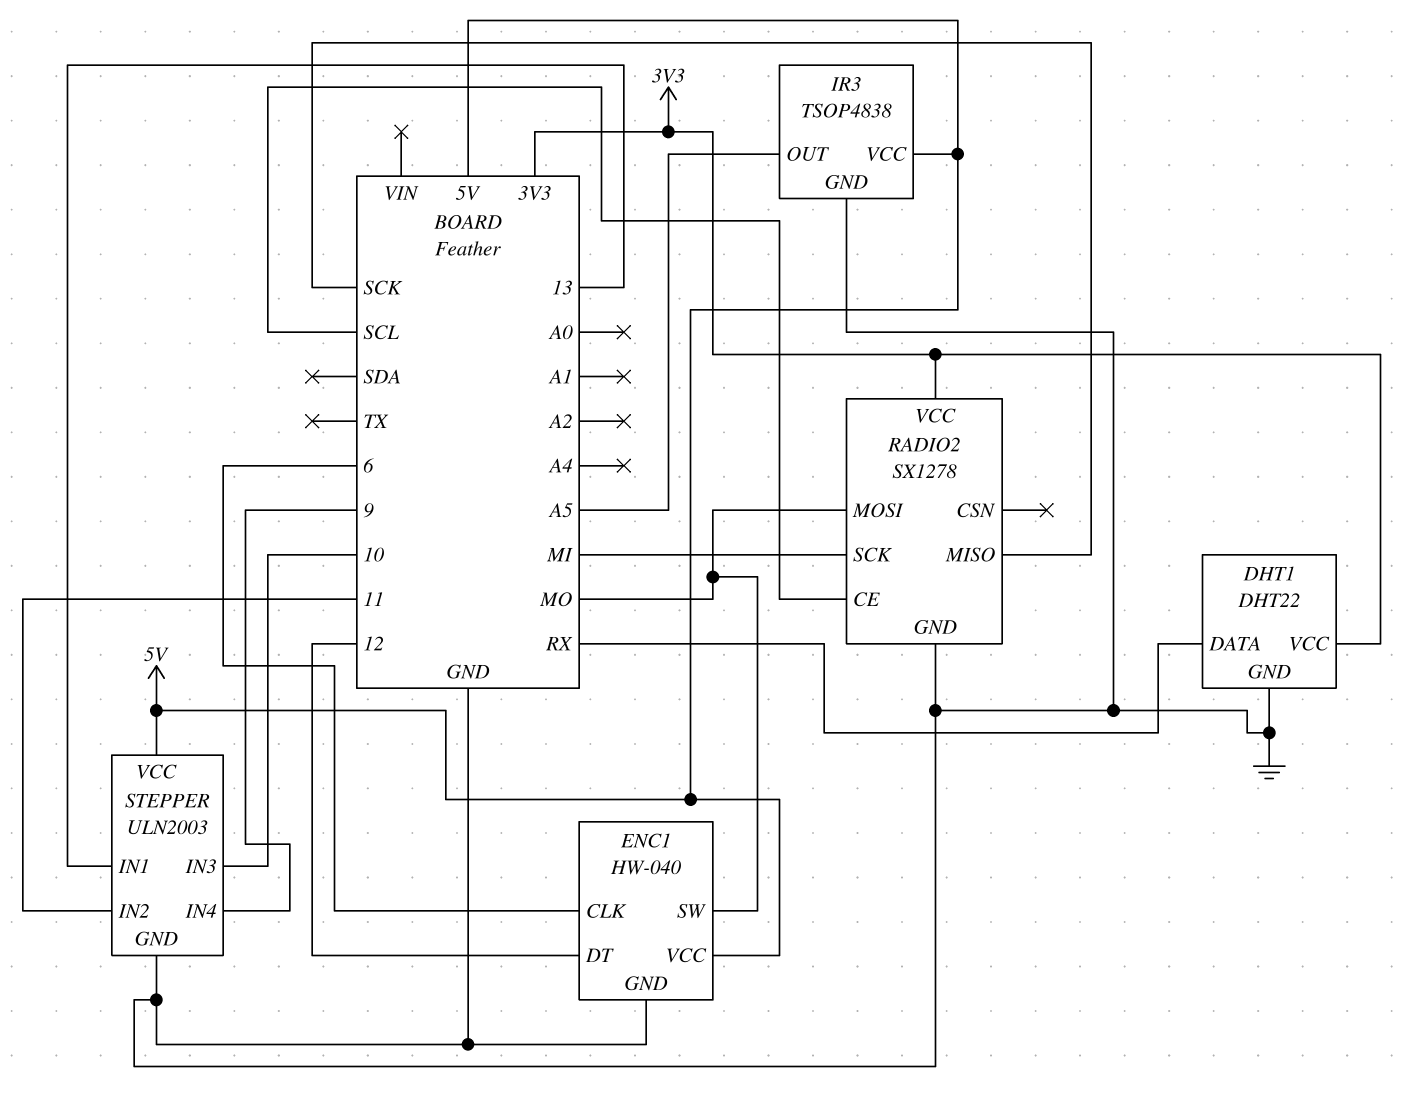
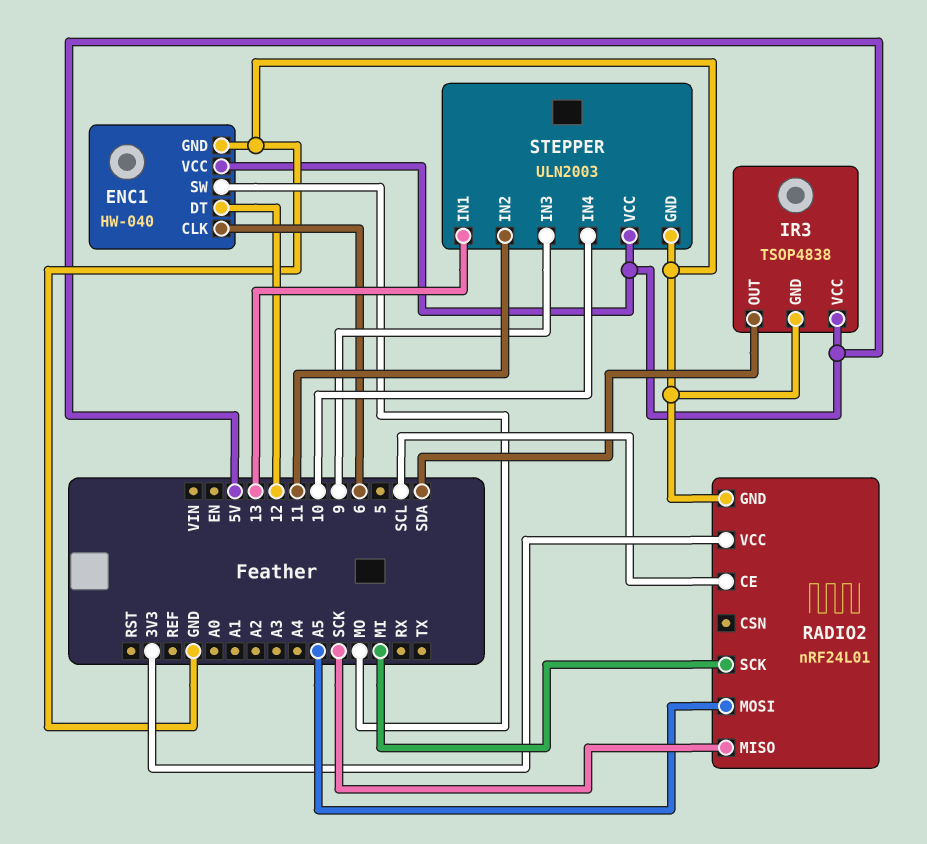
DHT1: DHT22 -> none
DHT1 pin DATA: RX -> none
DHT1 pin GND: GND -> none
DHT1 pin VCC: 3V3 -> none
IR3 pin OUT: A5 -> SDA
RADIO2: SX1278 -> nRF24L01
RADIO2 pin MOSI: MO -> A5
STEPPER pin IN3: 10 -> 9
STEPPER pin IN4: 9 -> 10

